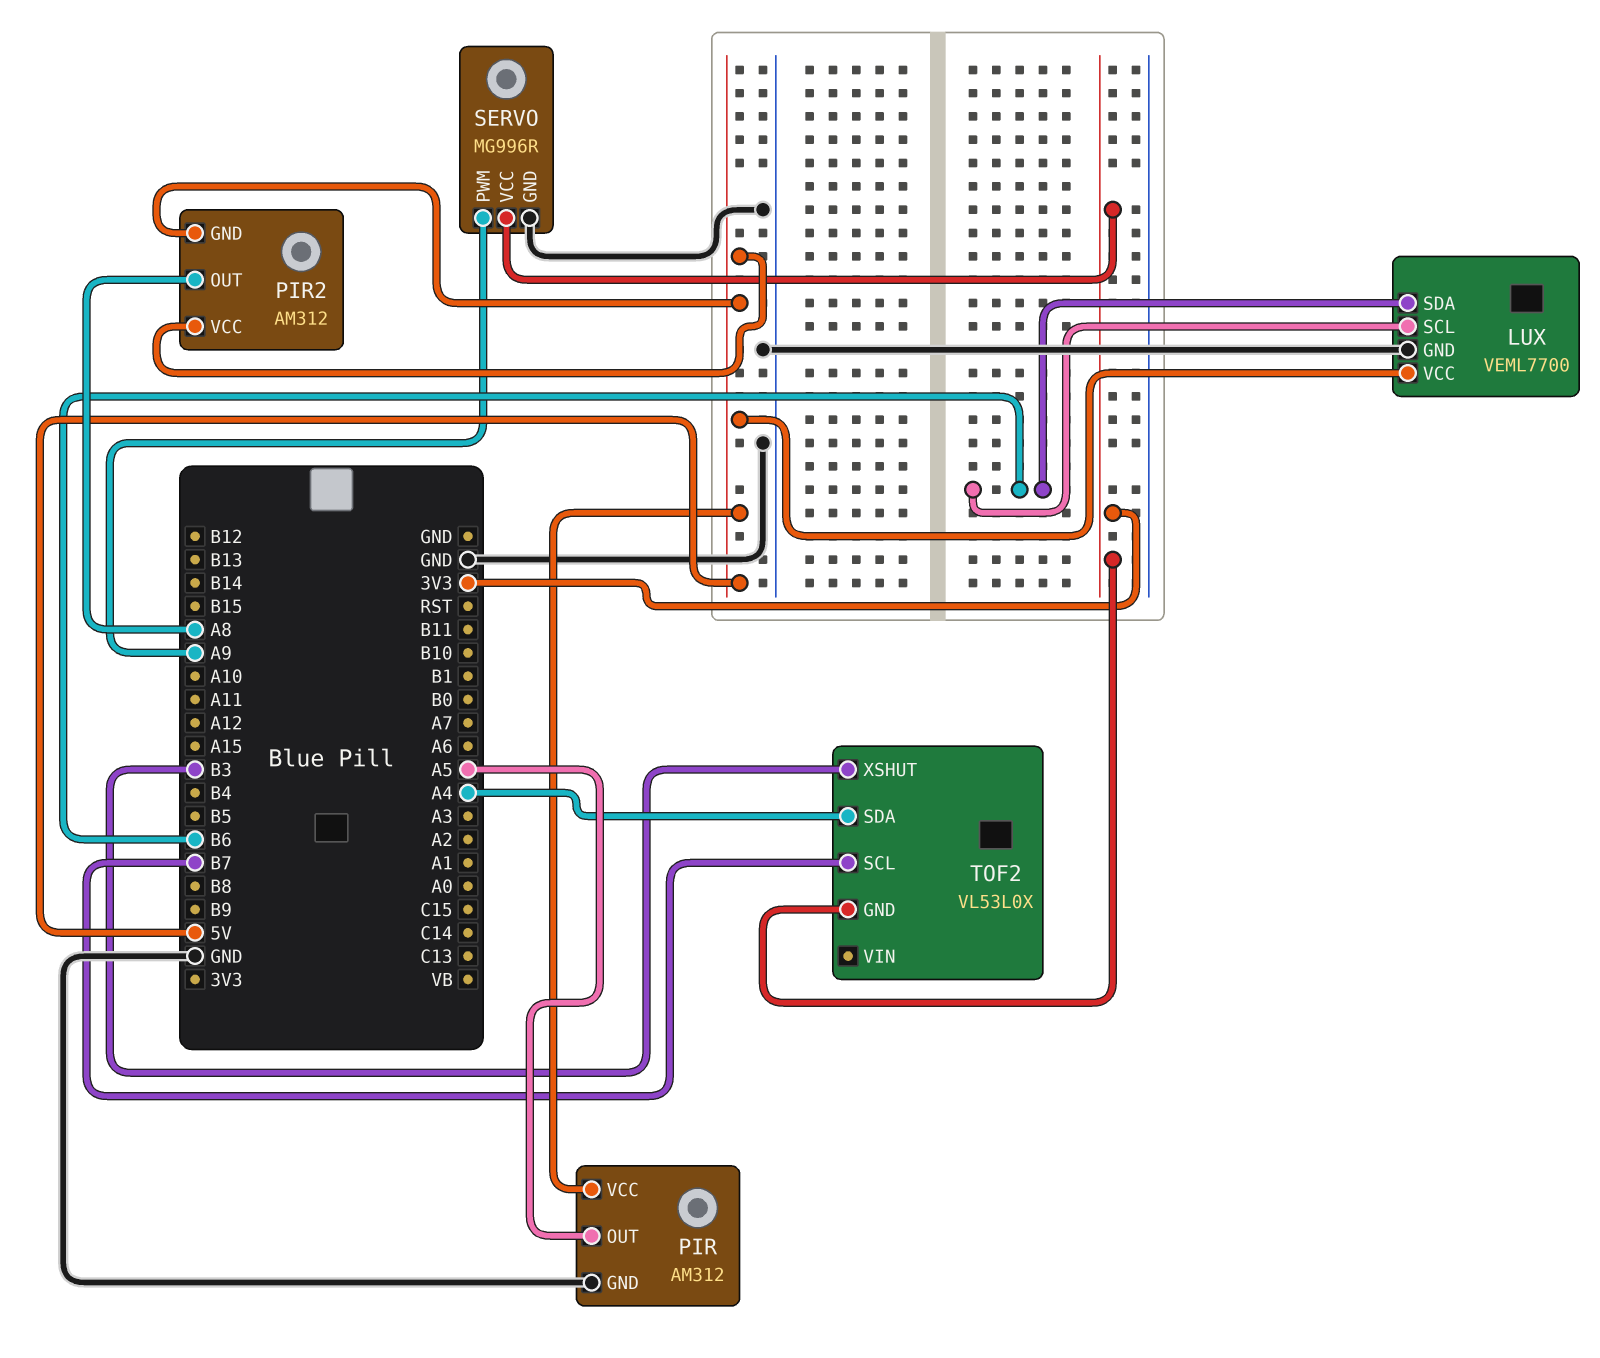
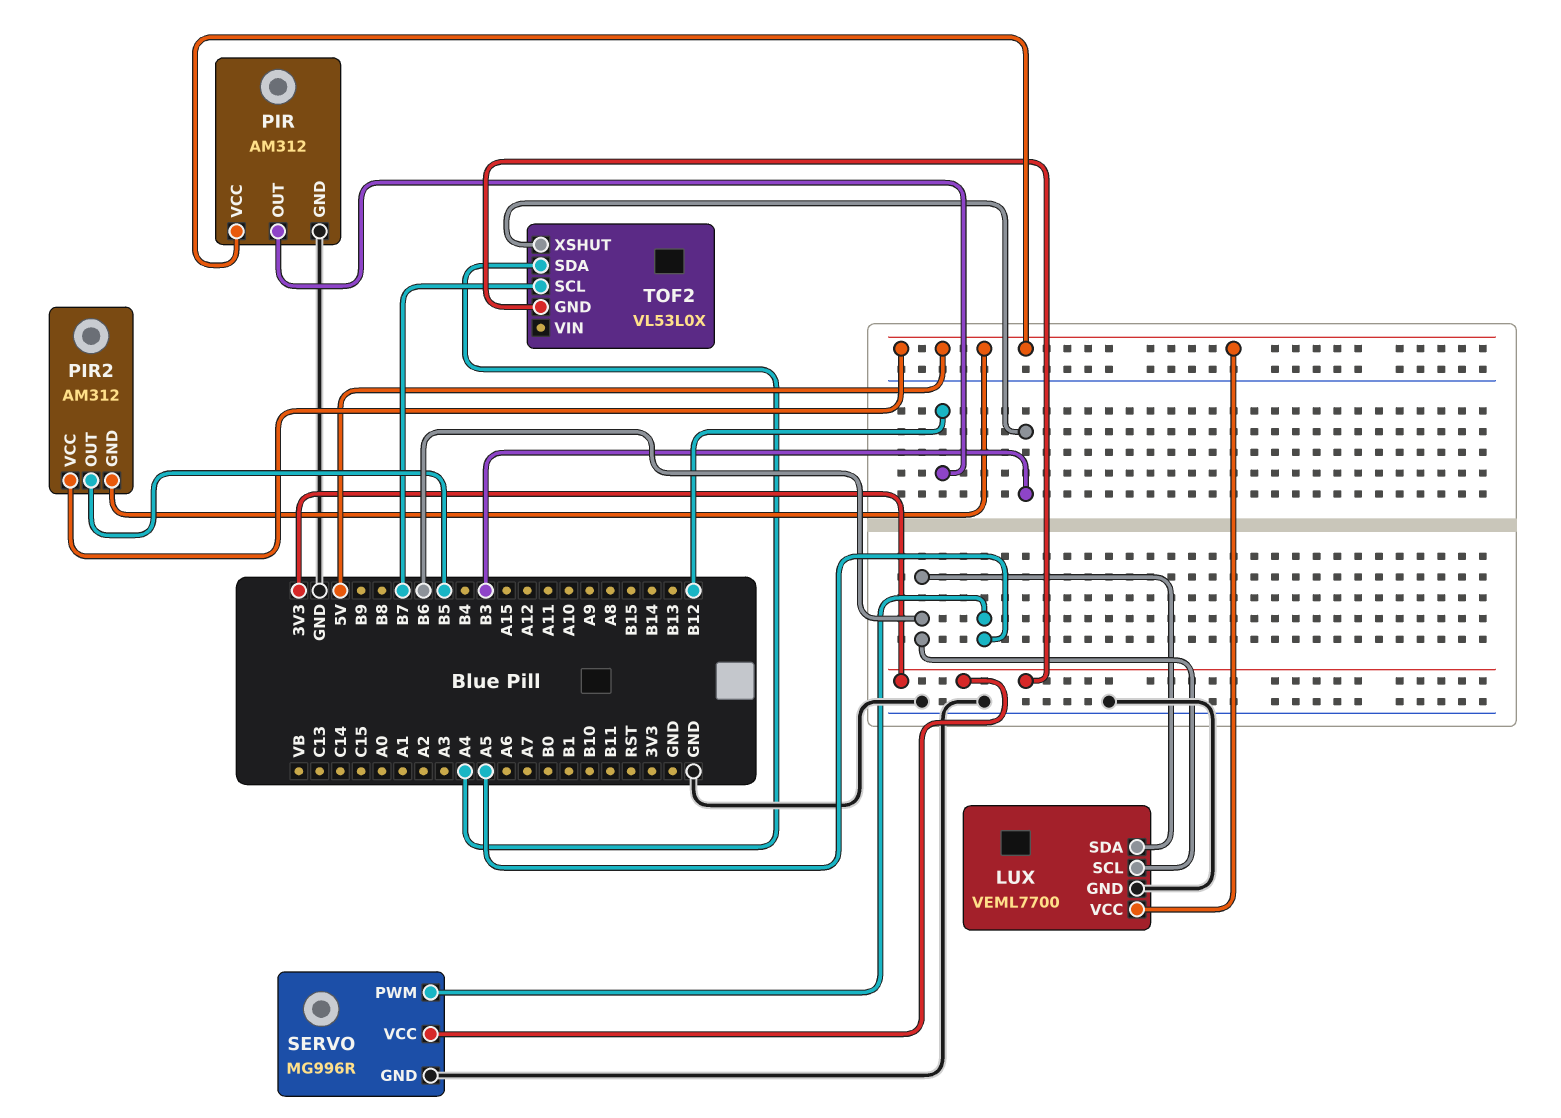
PIR pin OUT: A5 -> B12
PIR2 pin OUT: A8 -> B5
SERVO pin PWM: A9 -> A5

